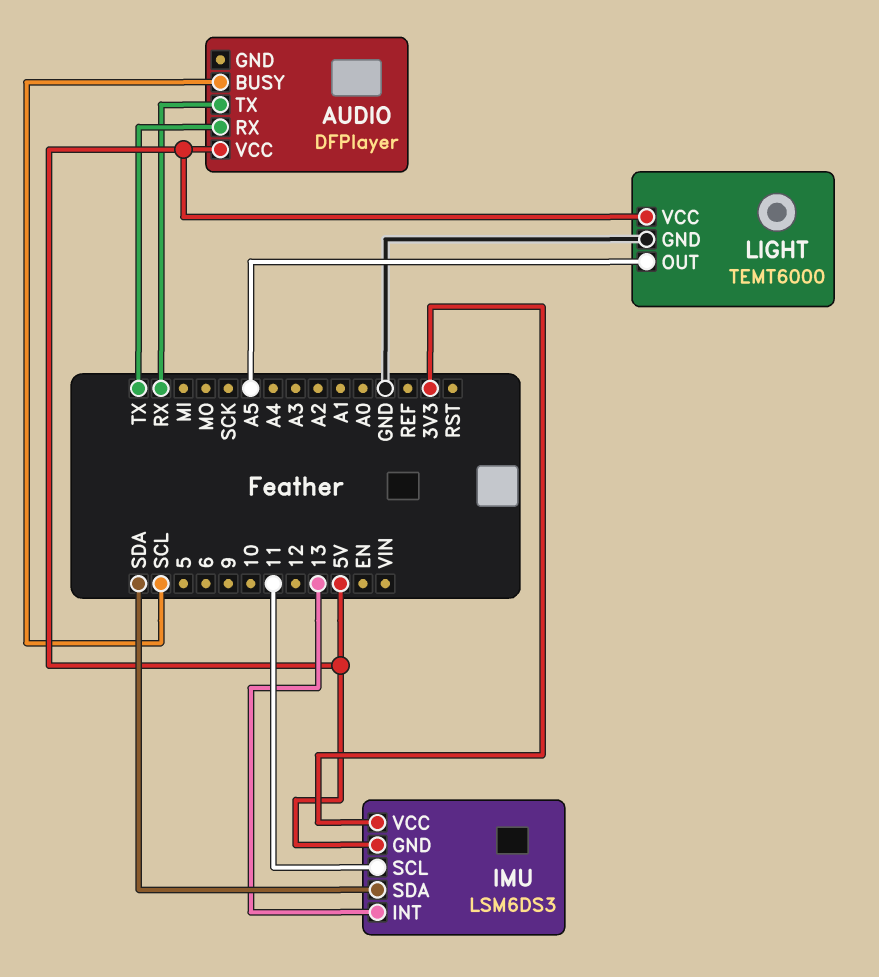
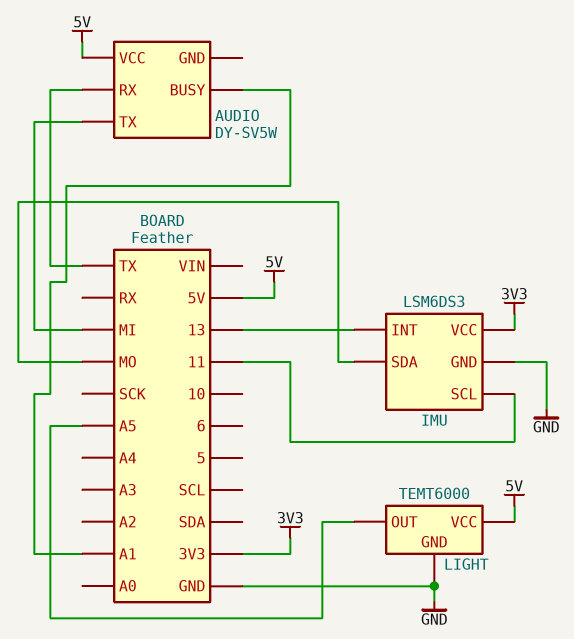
AUDIO: DFPlayer -> DY-SV5W
AUDIO pin BUSY: SCL -> A1
AUDIO pin TX: RX -> MI
IMU pin GND: 5V -> GND
IMU pin SDA: SDA -> MO

